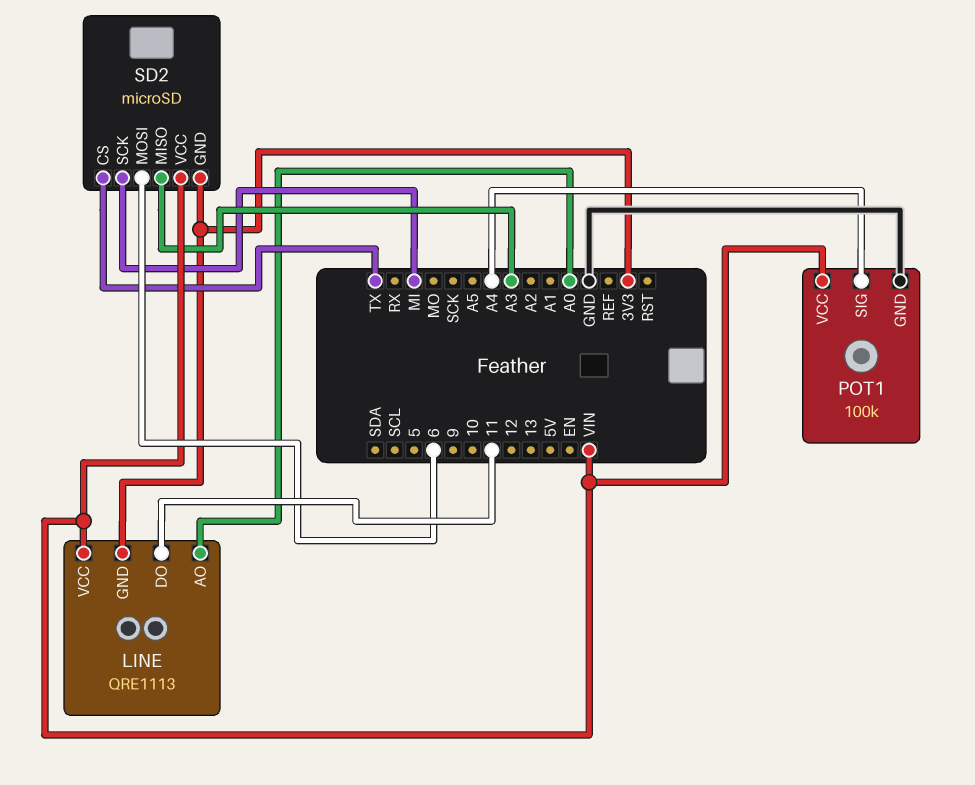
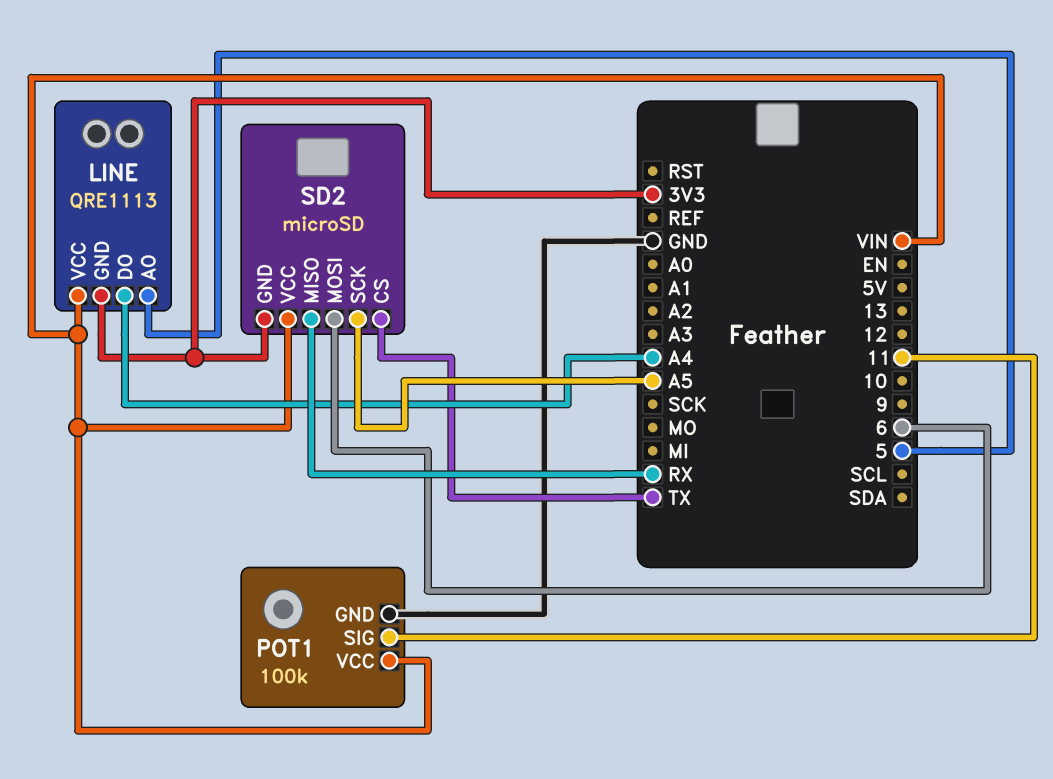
LINE pin AO: A0 -> 5
LINE pin DO: 11 -> A4
POT1 pin SIG: A4 -> 11
SD2 pin MISO: A3 -> RX
SD2 pin SCK: MI -> A5

